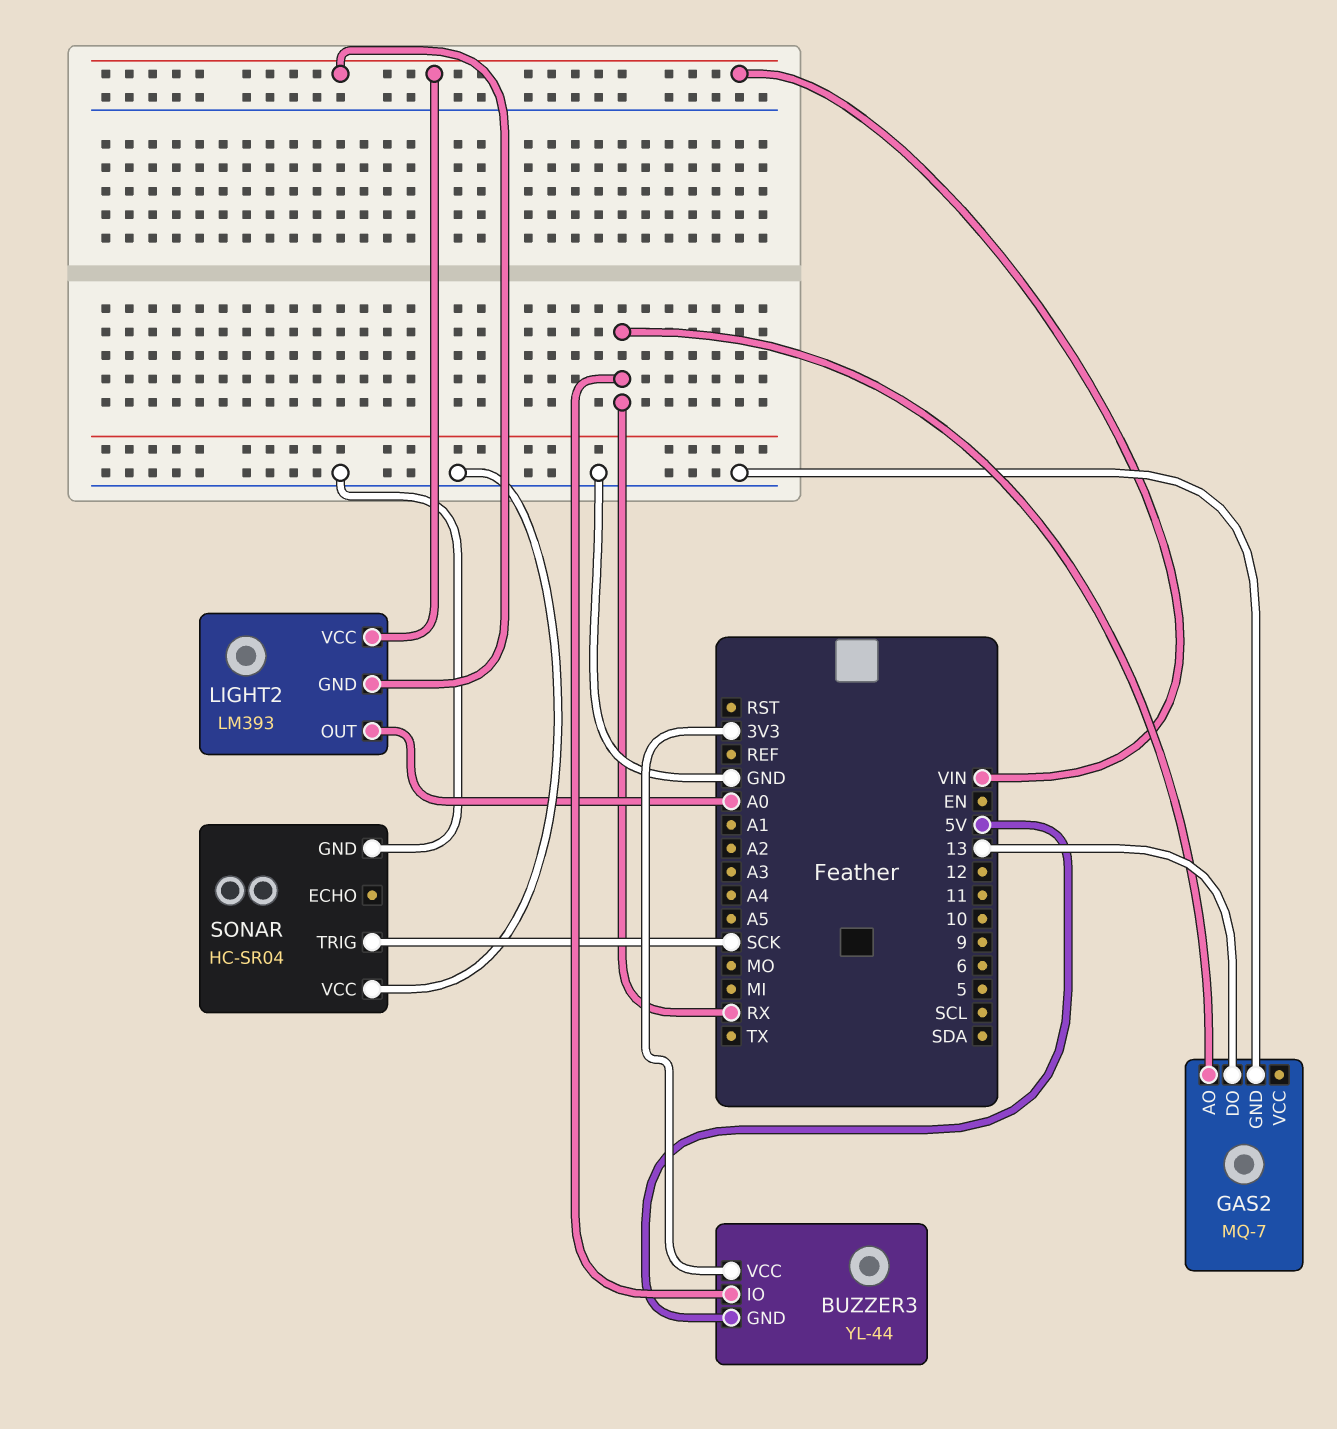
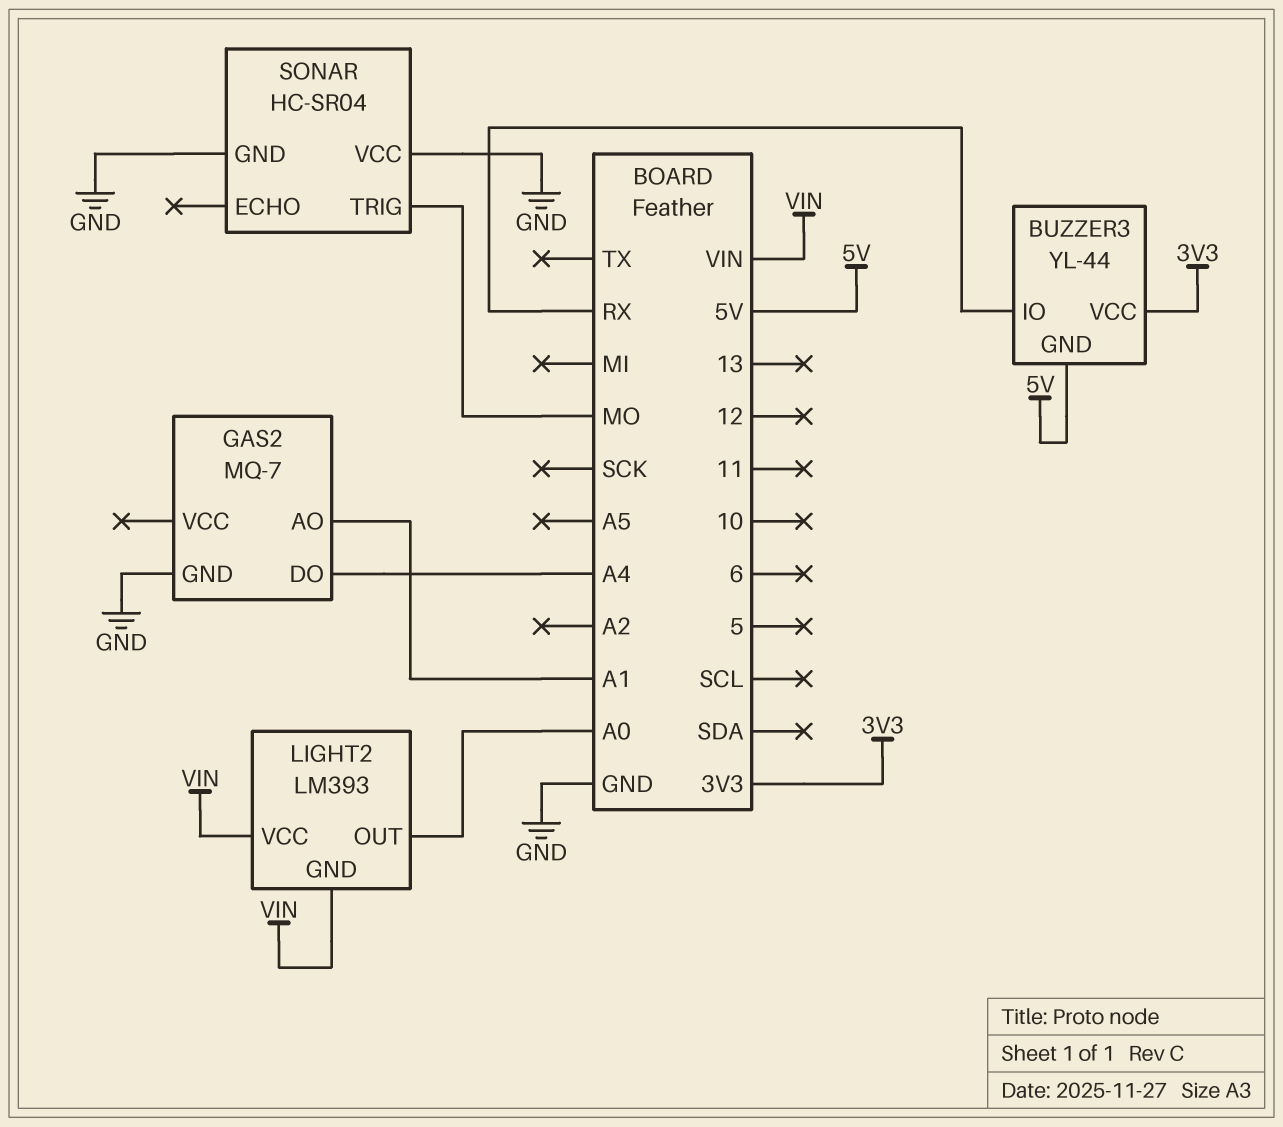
GAS2 pin AO: RX -> A1
GAS2 pin DO: 13 -> A4
SONAR pin TRIG: SCK -> MO

